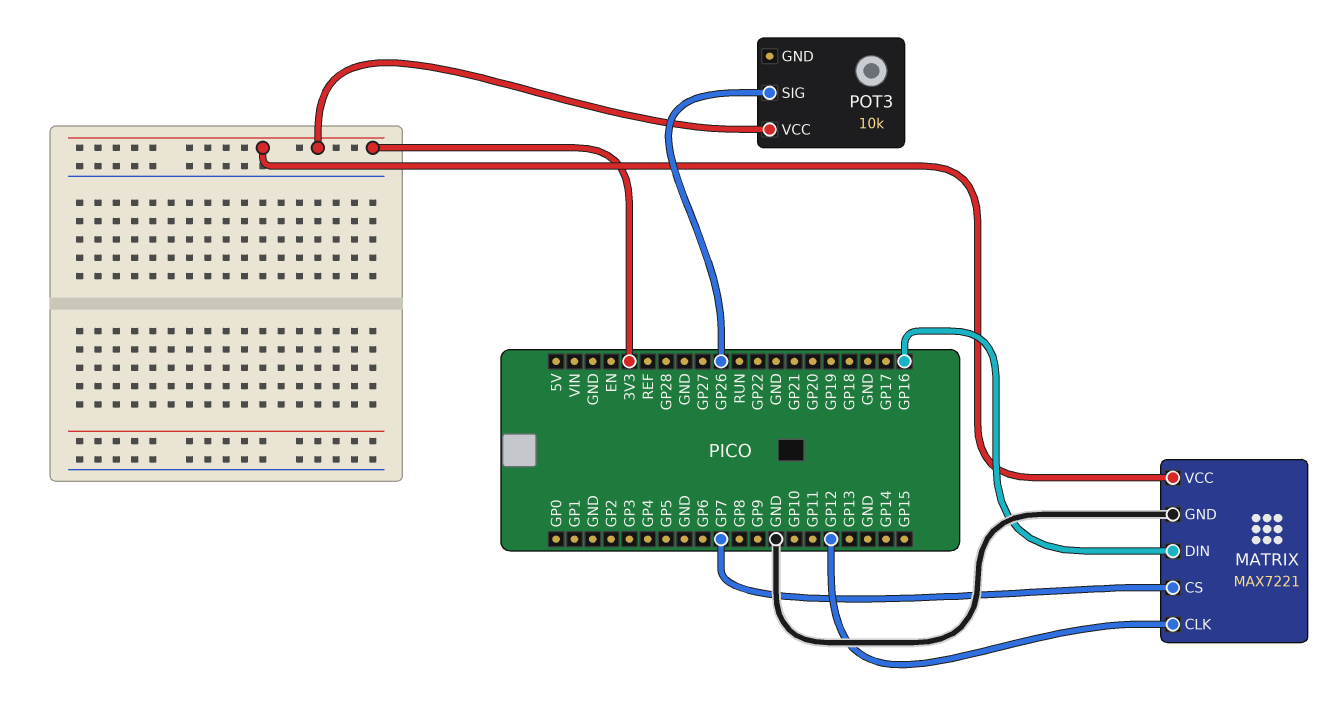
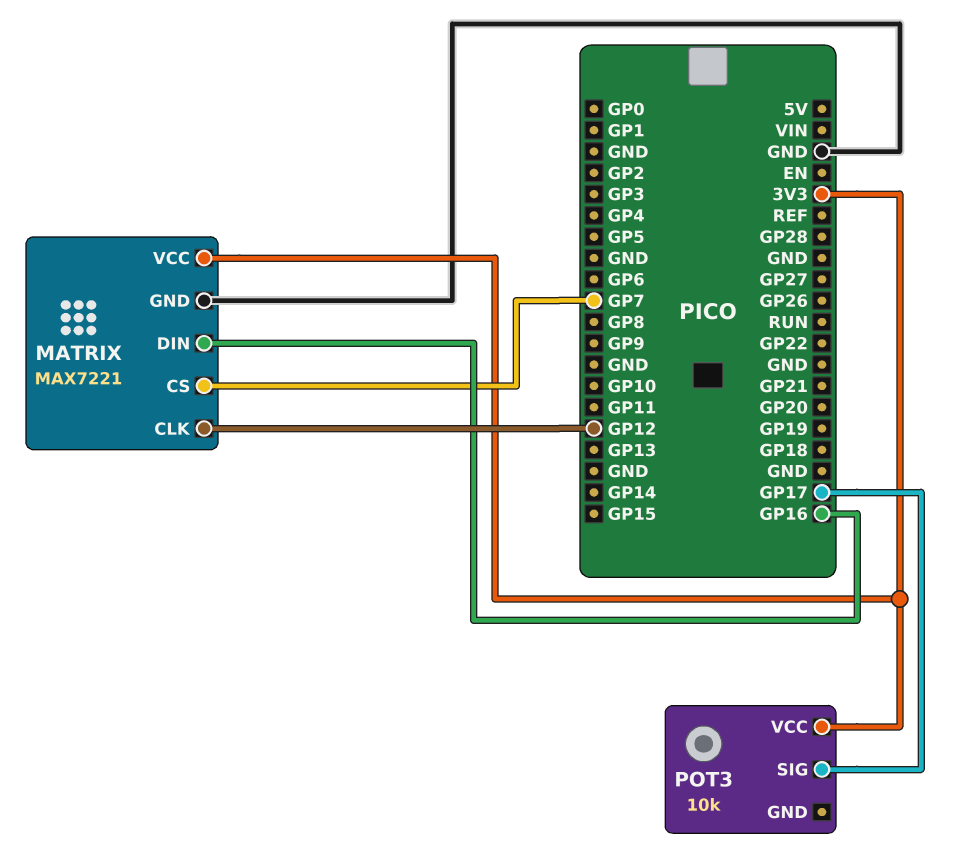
POT3 pin SIG: GP26 -> GP17

